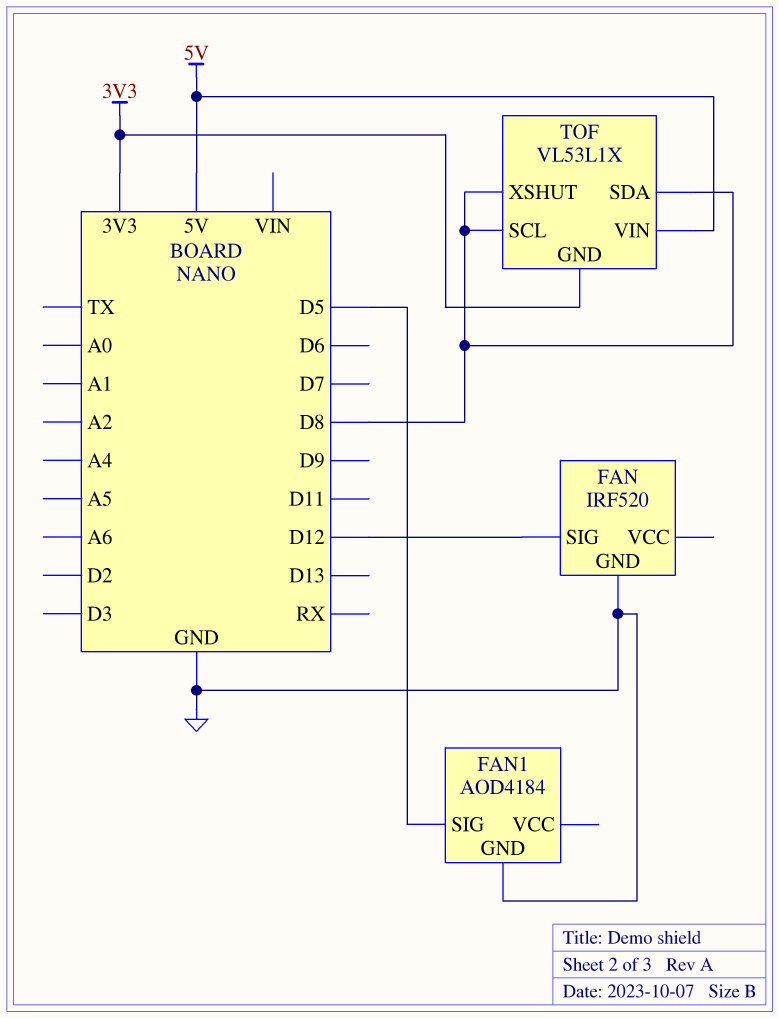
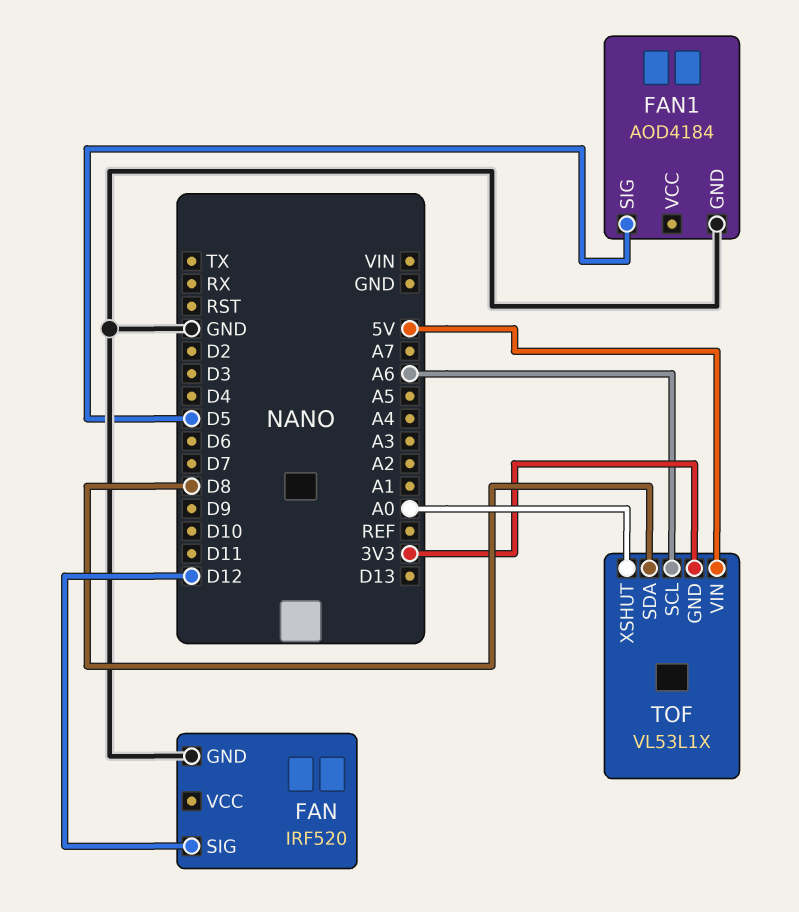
TOF pin SCL: D8 -> A6
TOF pin XSHUT: D8 -> A0

